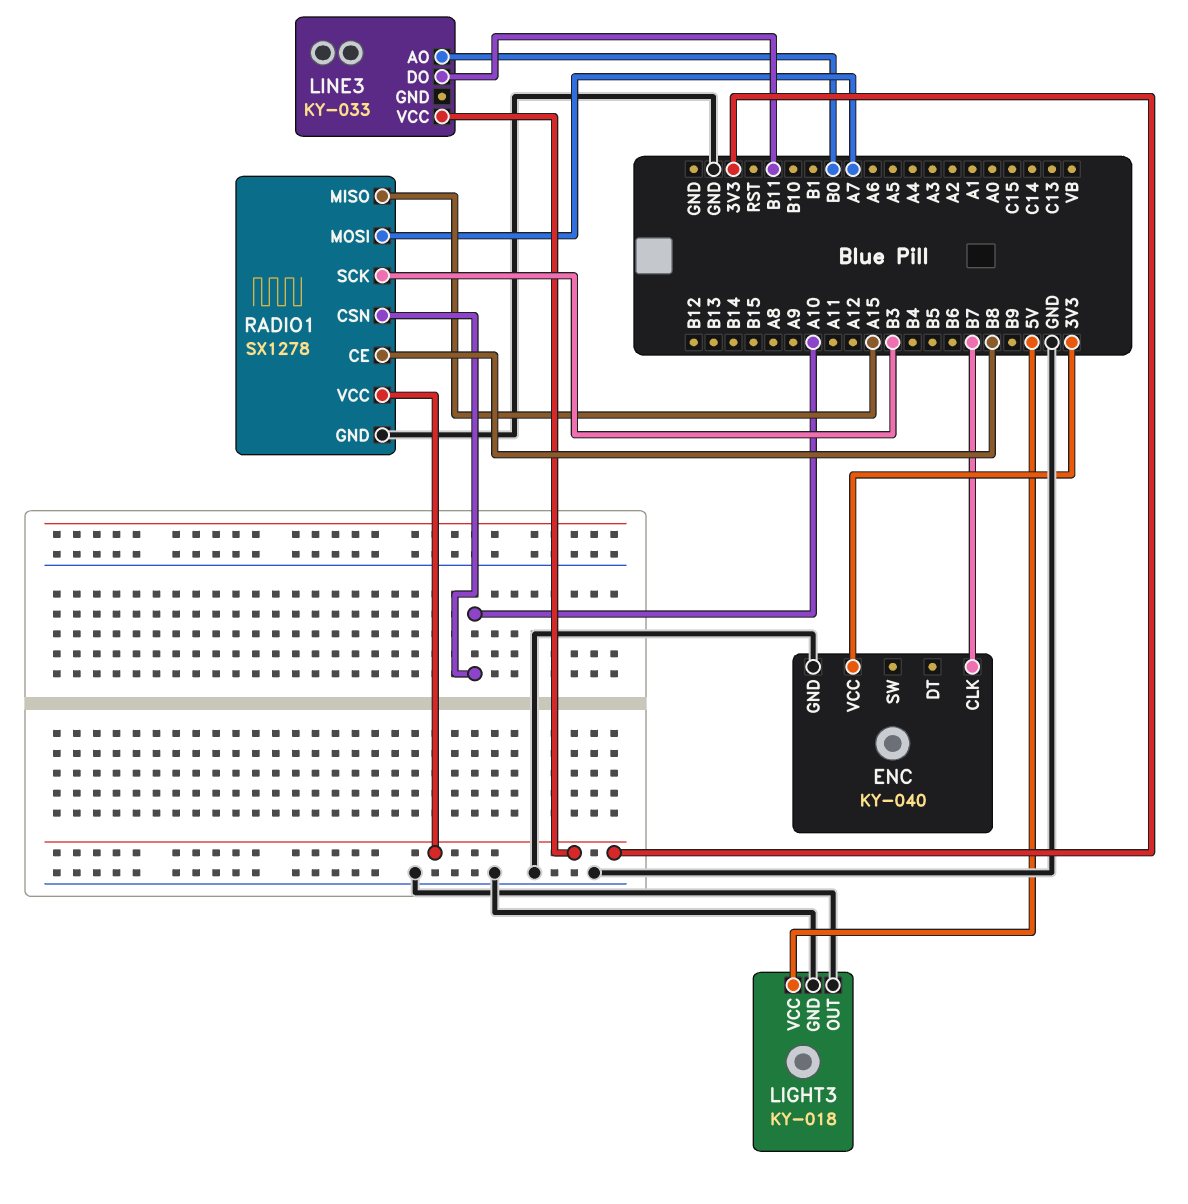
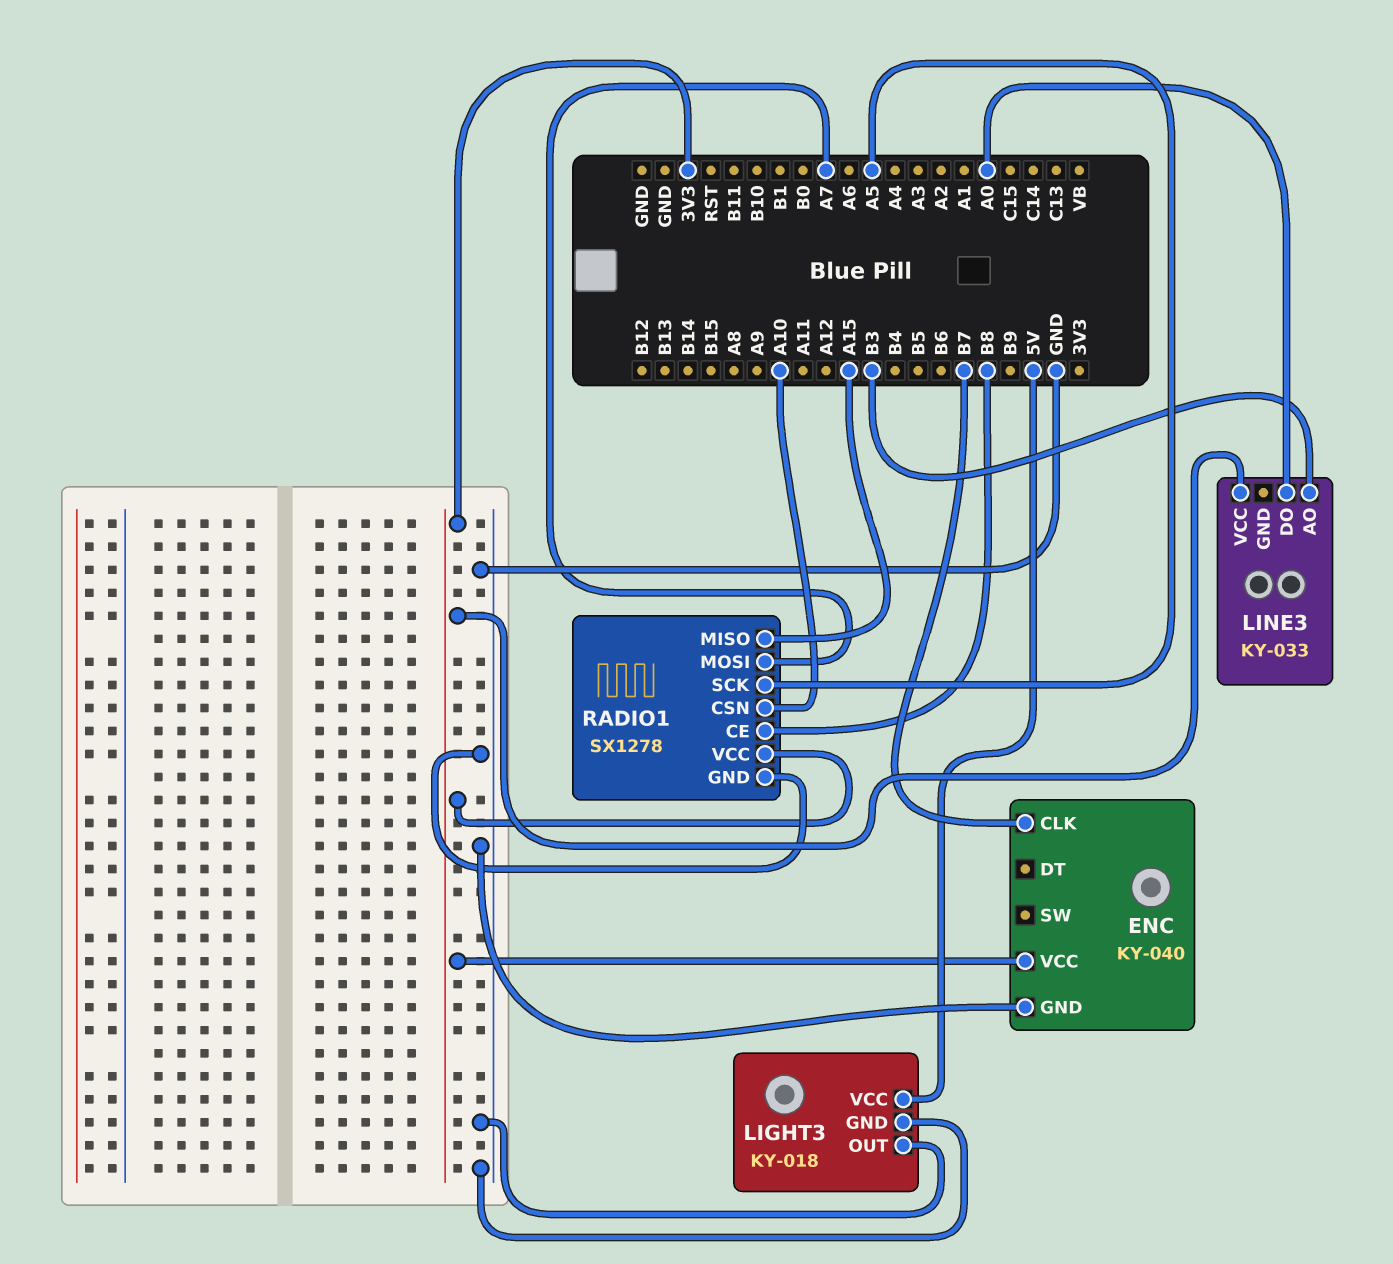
LINE3 pin AO: B0 -> B3
LINE3 pin DO: B11 -> A0
RADIO1 pin SCK: B3 -> A5

